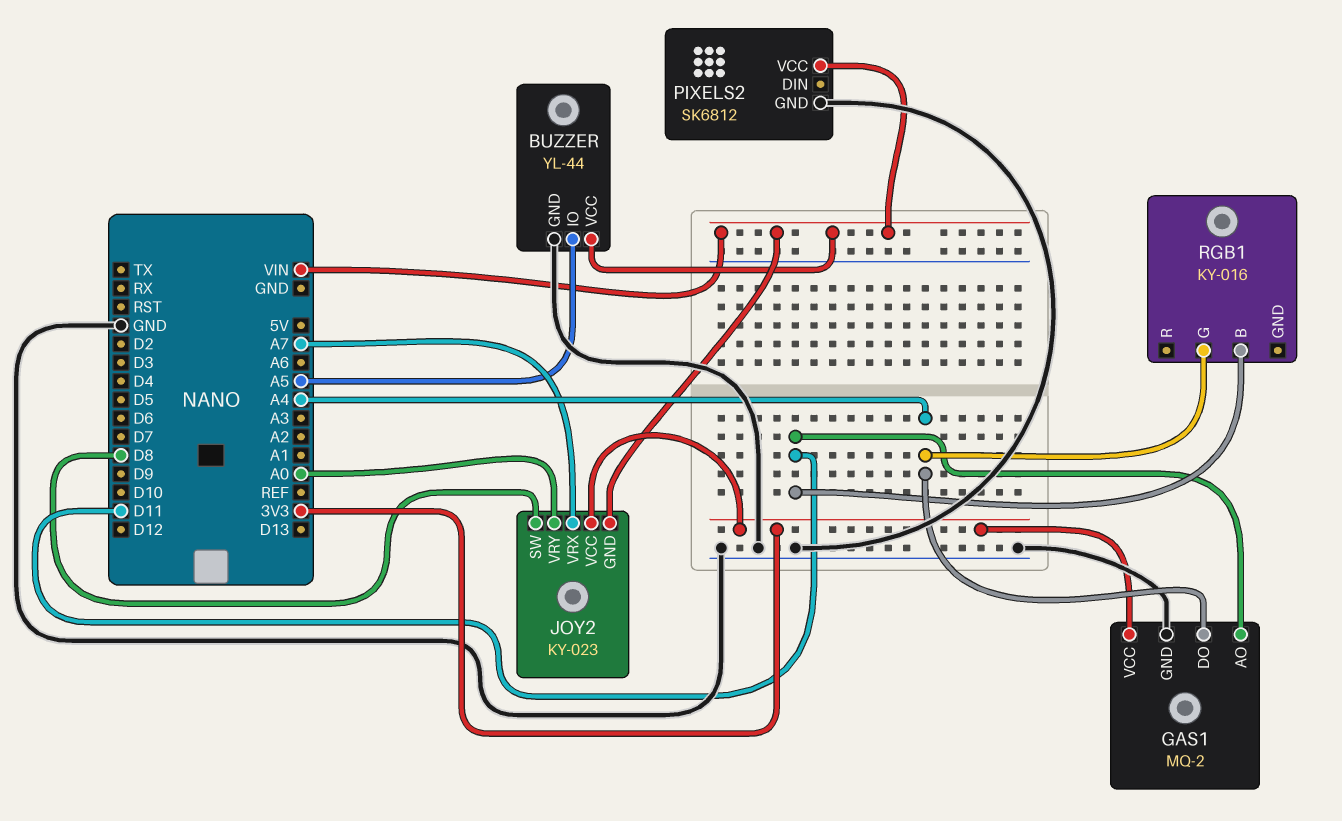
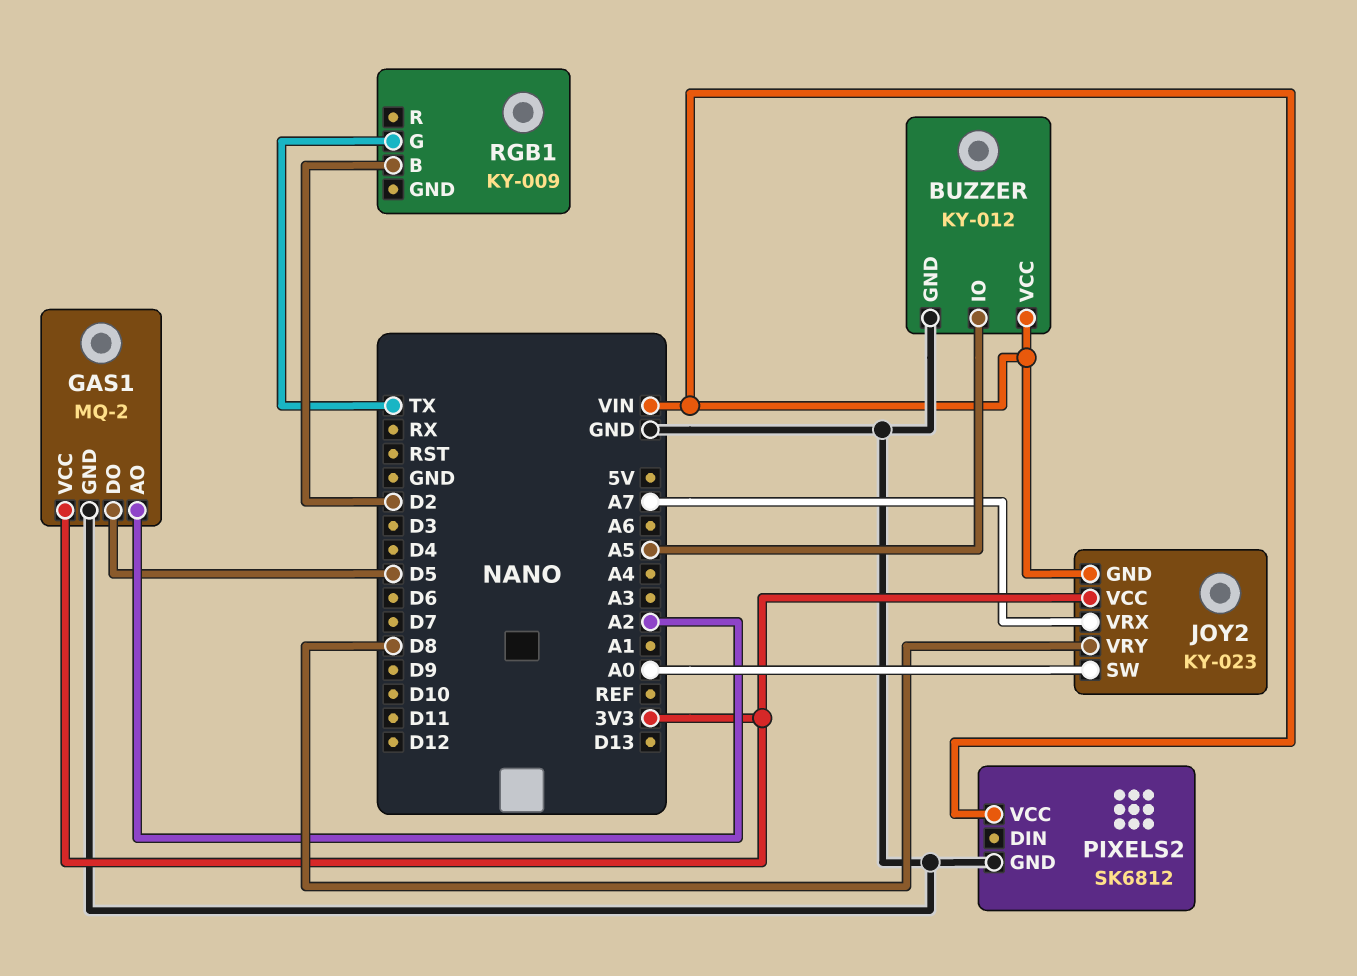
BUZZER: YL-44 -> KY-012
GAS1 pin AO: D11 -> A2
GAS1 pin DO: A4 -> D5
JOY2 pin SW: D8 -> A0
JOY2 pin VRY: A0 -> D8
RGB1: KY-016 -> KY-009
RGB1 pin B: D11 -> D2
RGB1 pin G: A4 -> TX

